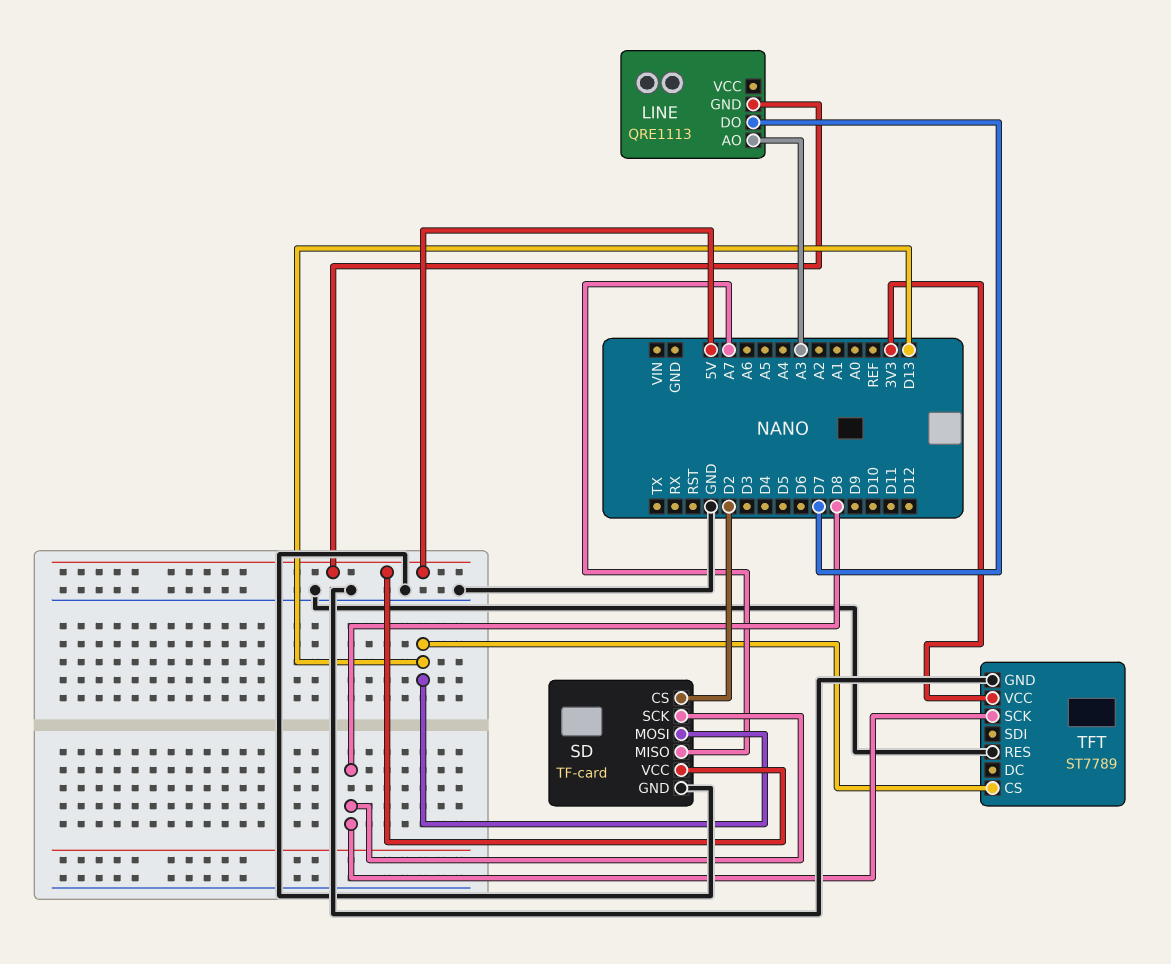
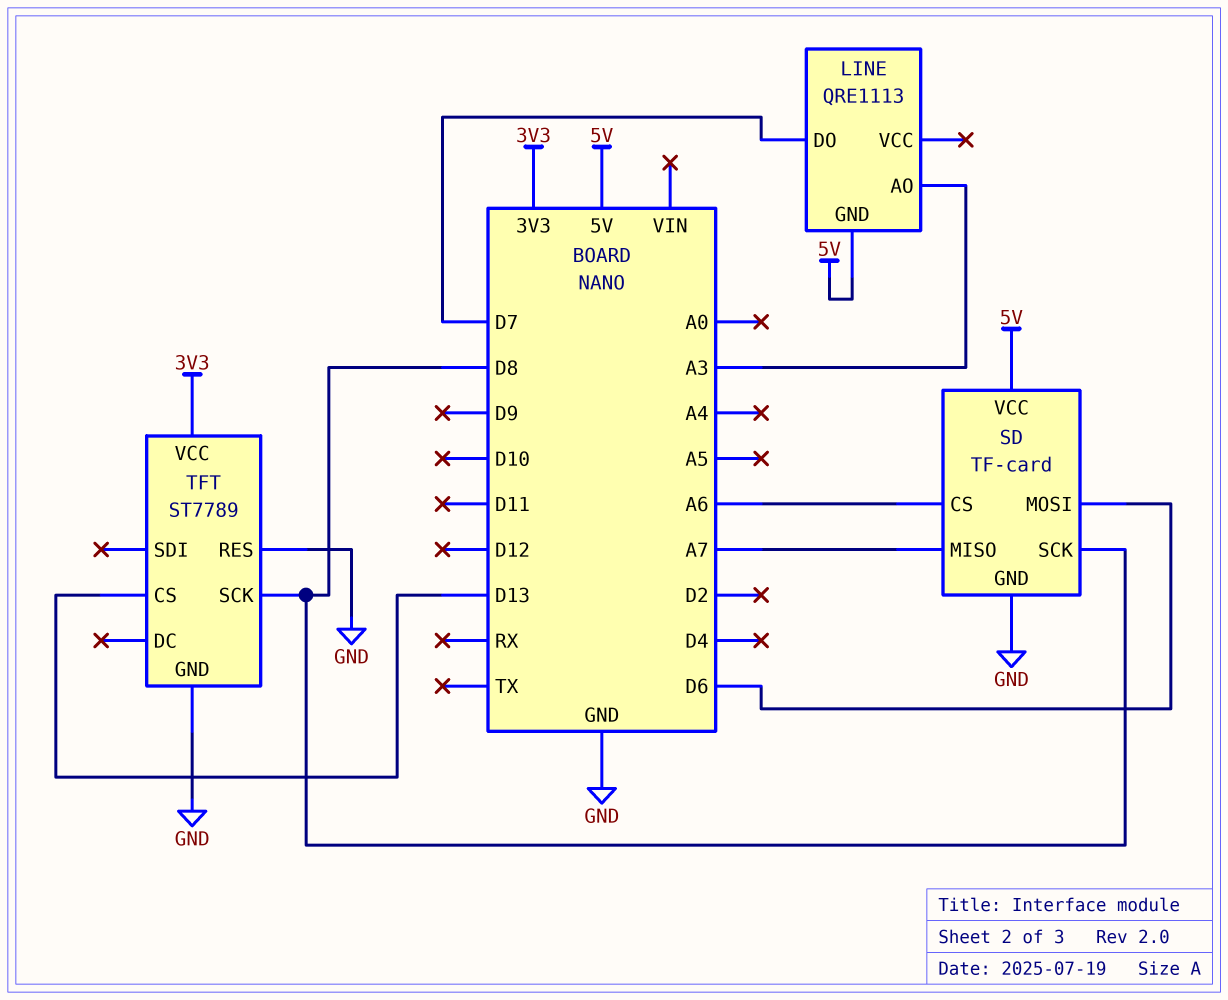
SD pin CS: D2 -> A6
SD pin MOSI: D13 -> D6

